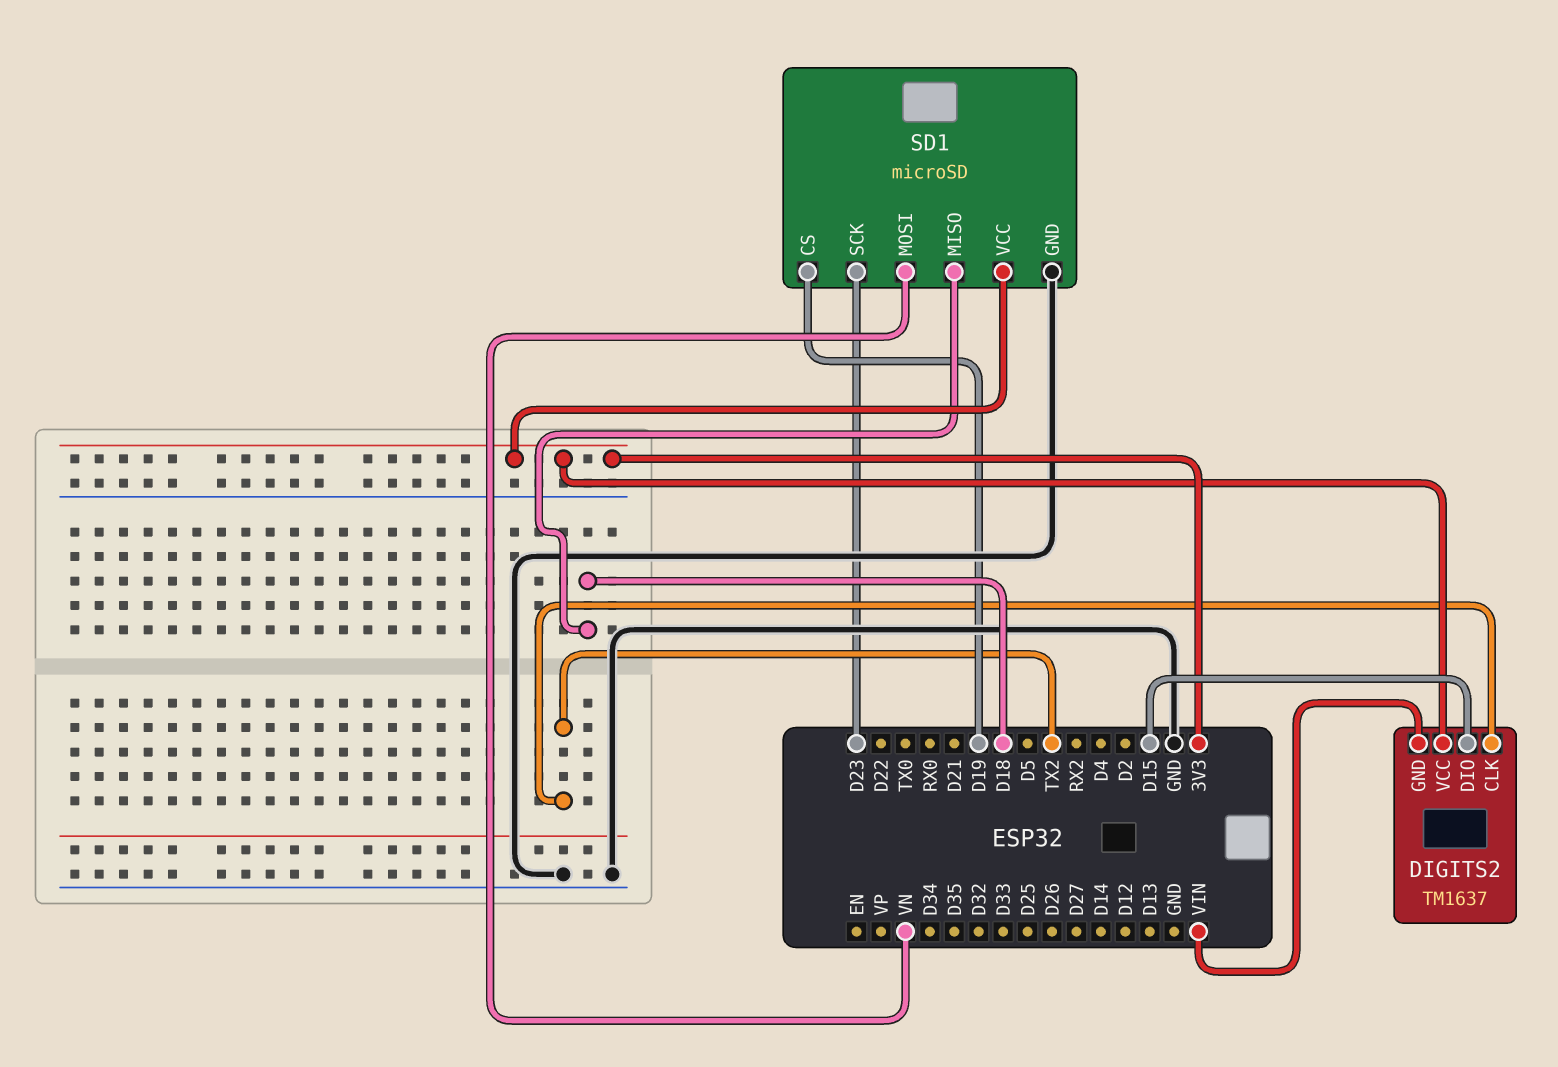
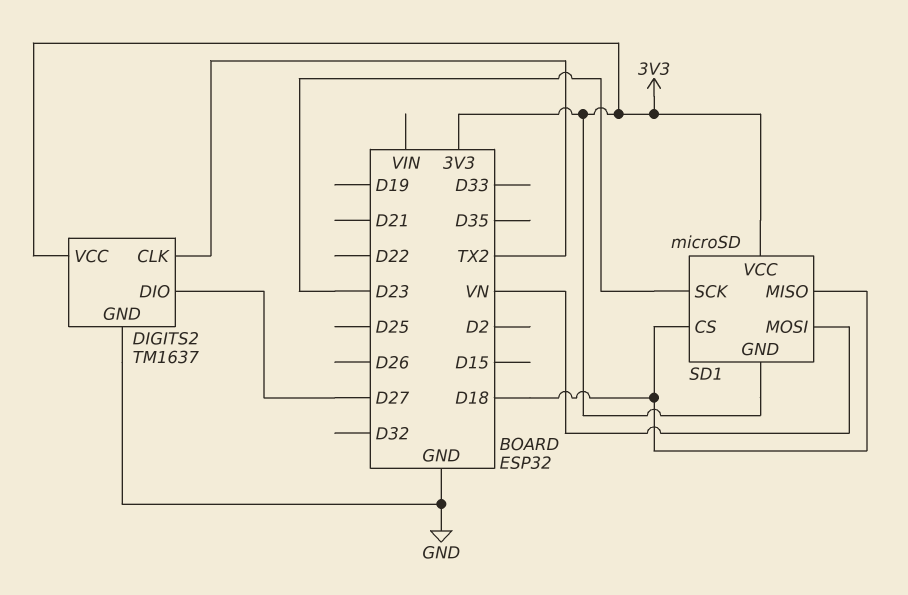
DIGITS2 pin DIO: D15 -> D27
DIGITS2 pin GND: VIN -> GND
SD1 pin CS: D19 -> D18
SD1 pin GND: GND -> 3V3

